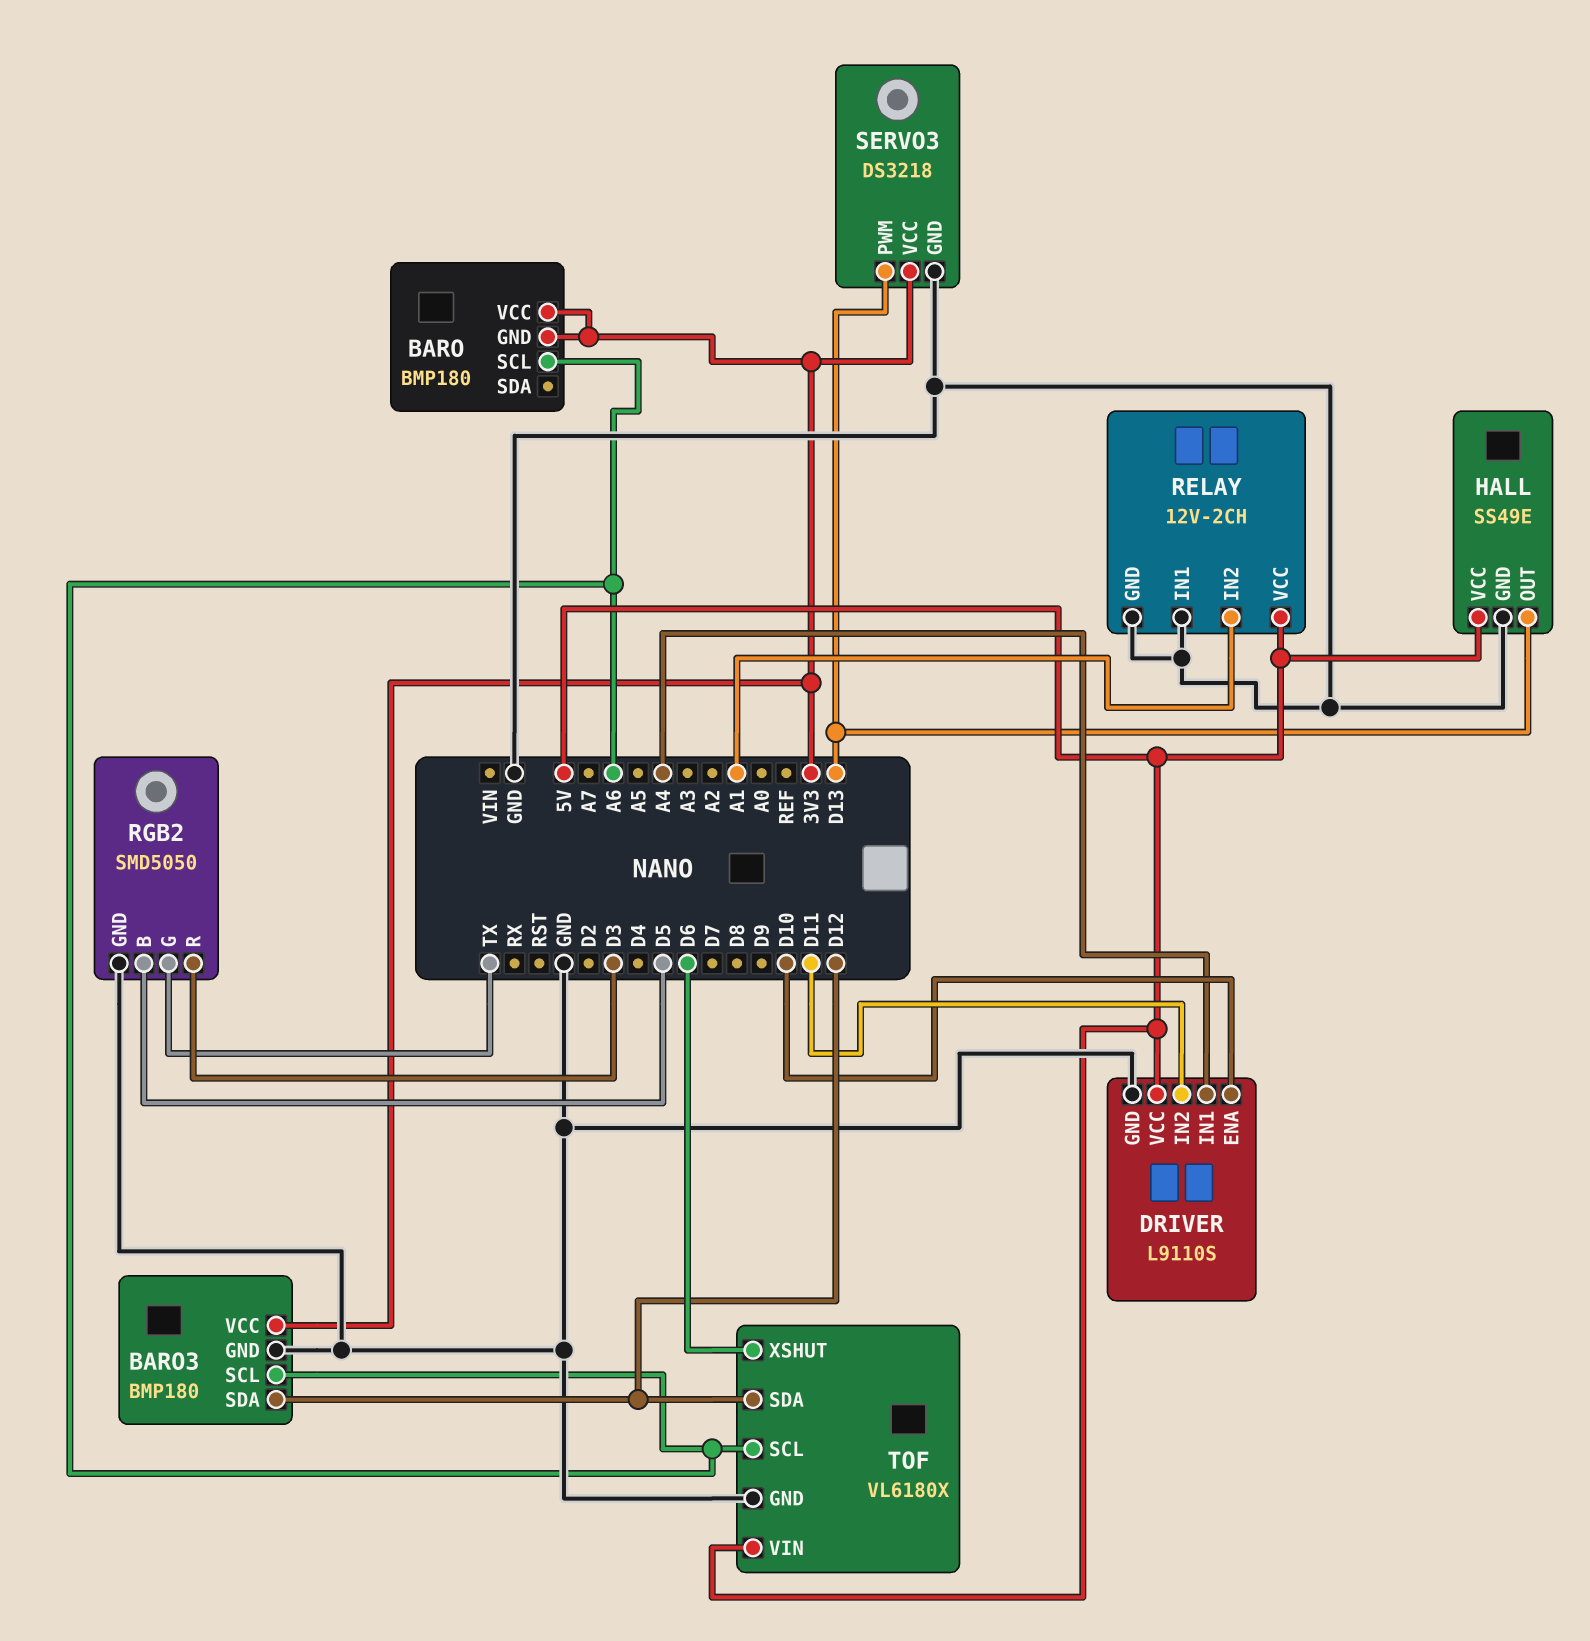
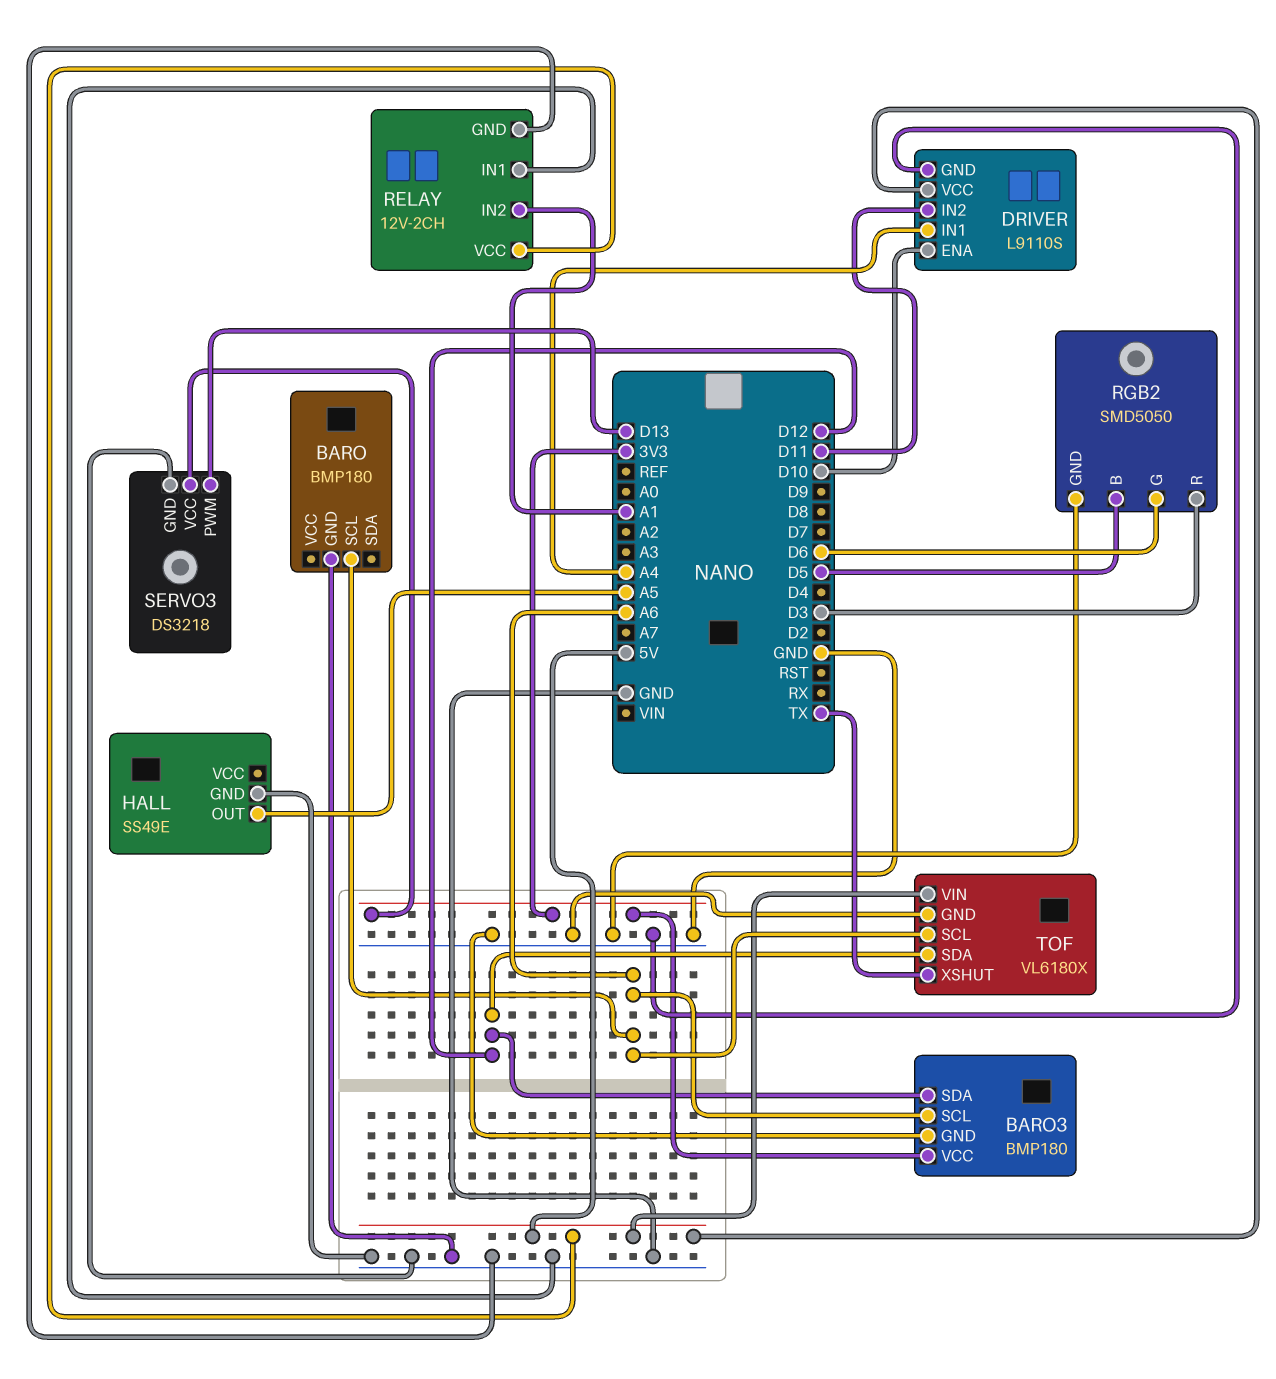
BARO pin GND: 3V3 -> GND
BARO pin VCC: 3V3 -> none
HALL pin OUT: D13 -> A5
HALL pin VCC: 5V -> none
RGB2 pin G: TX -> D6
TOF pin XSHUT: D6 -> TX

